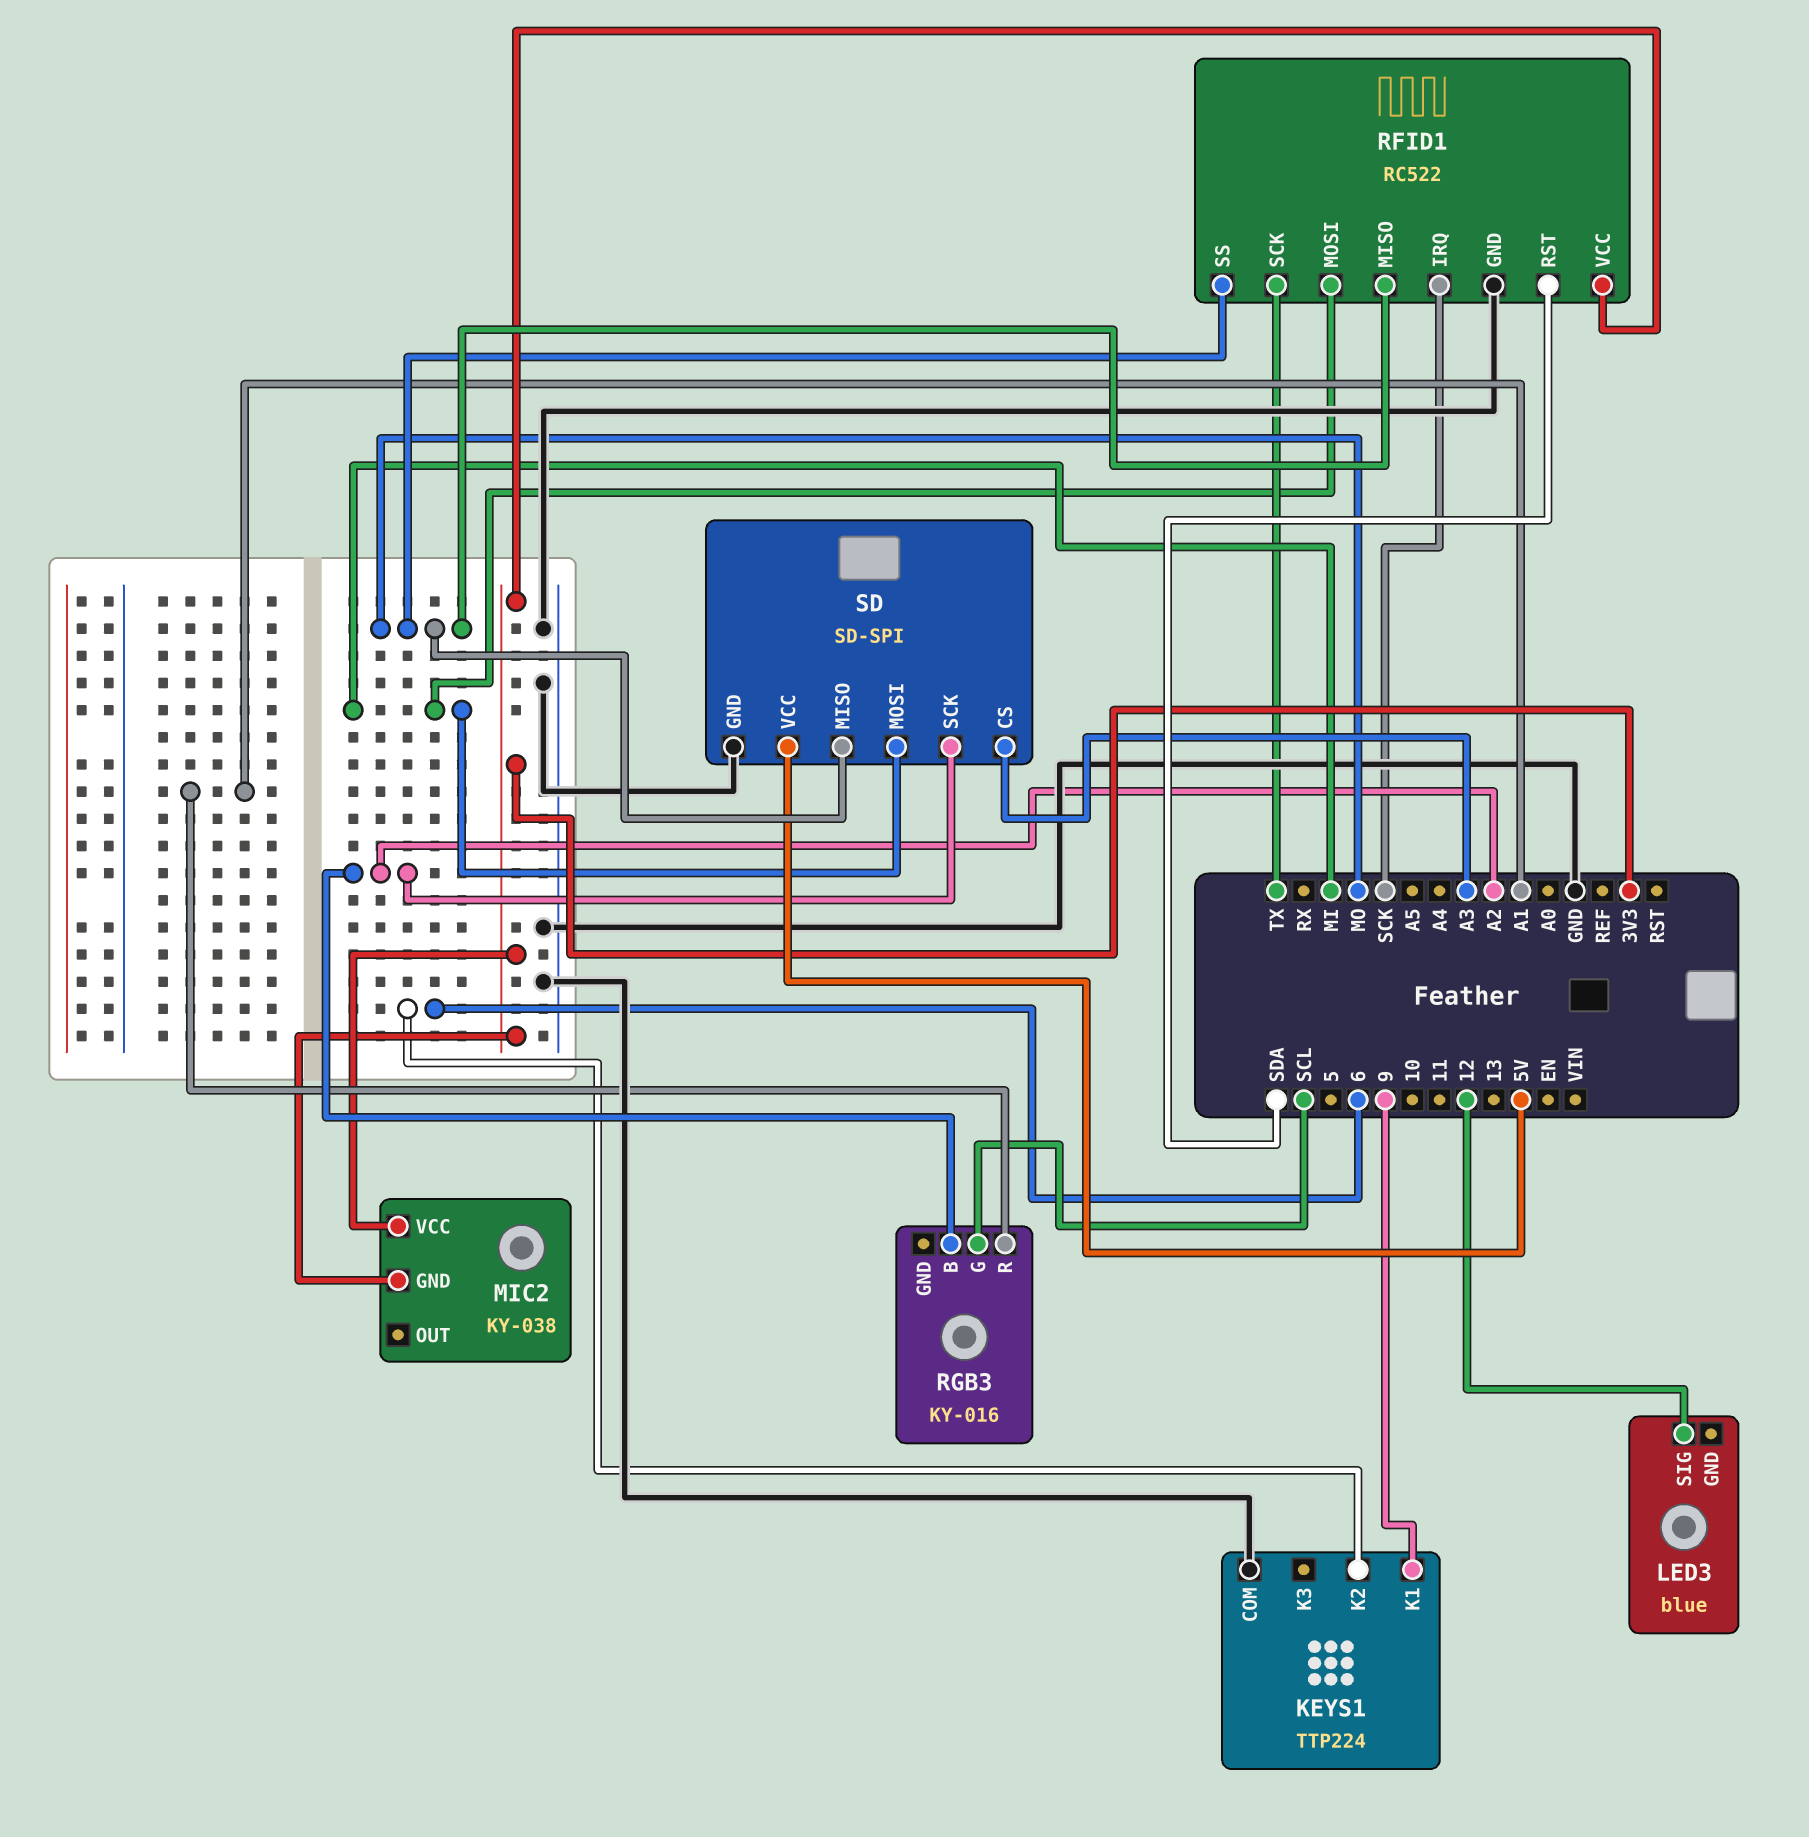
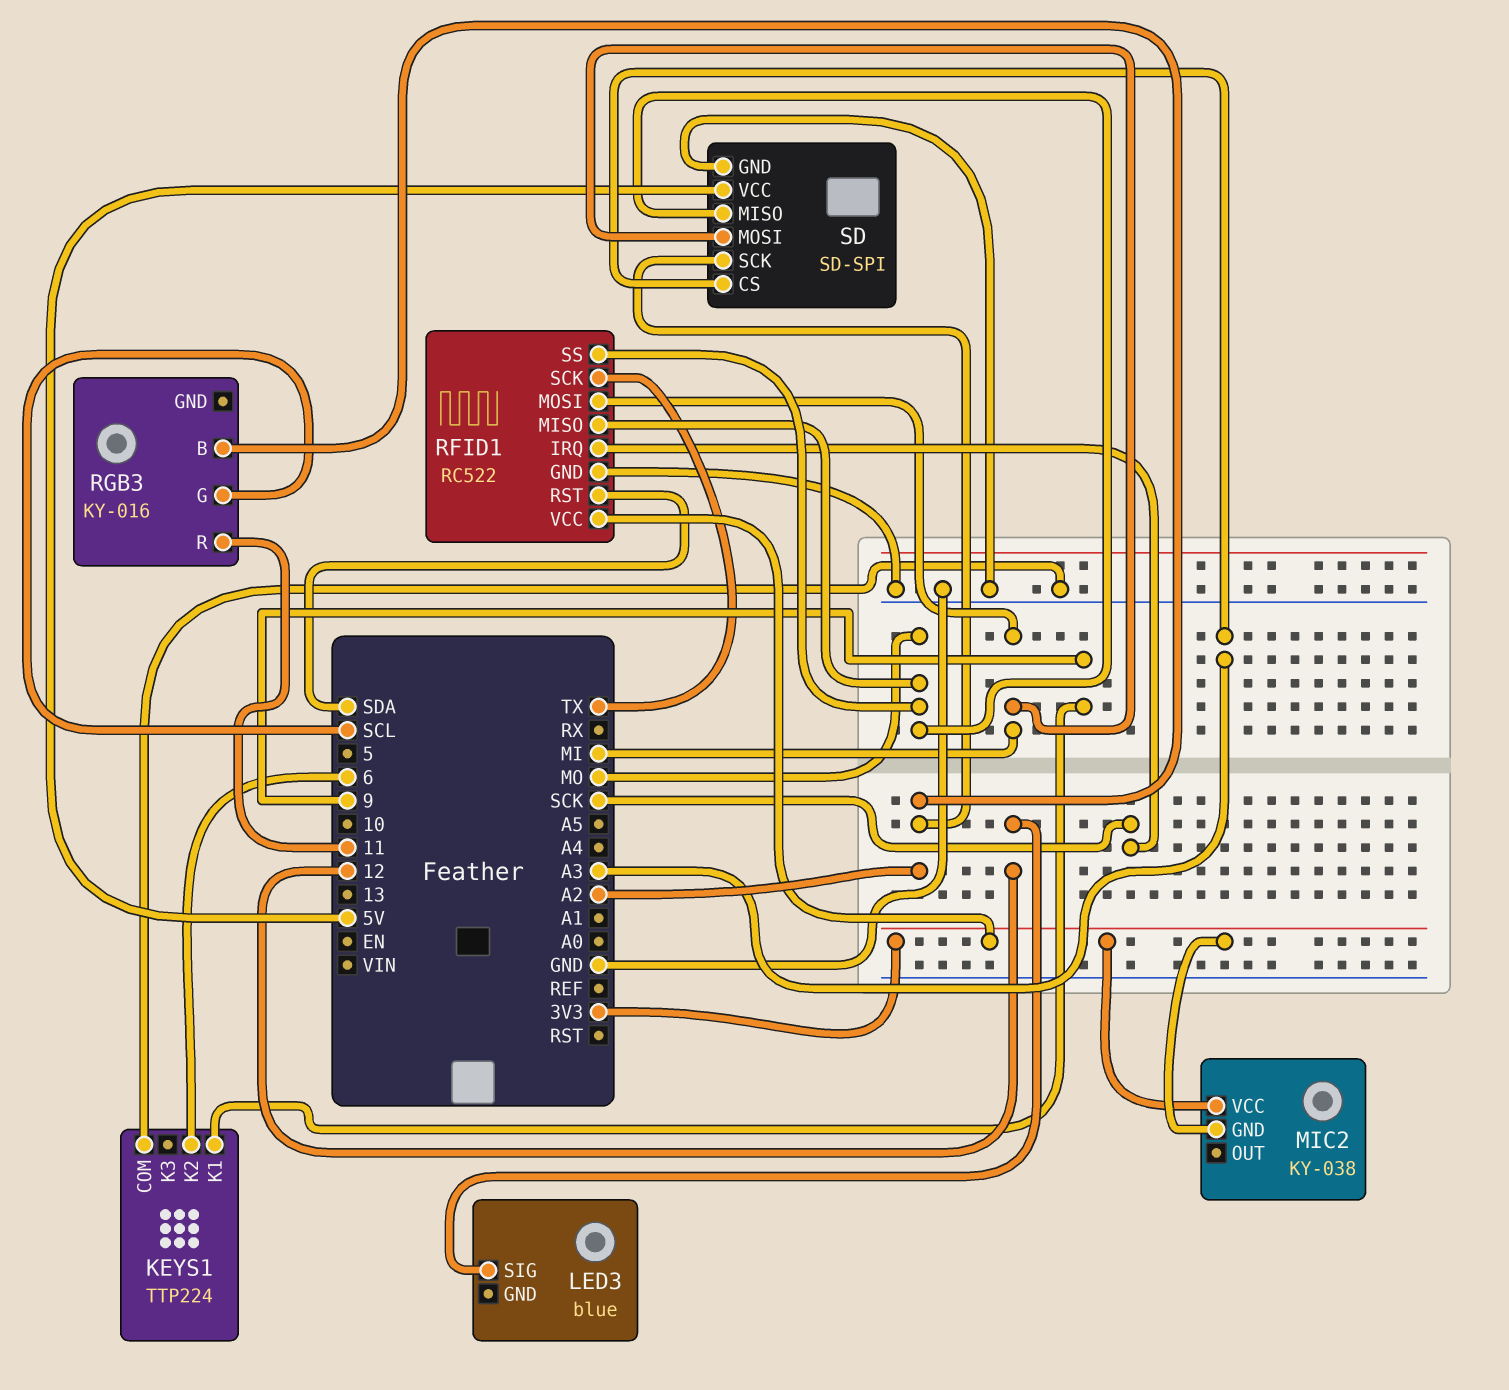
RGB3 pin R: A1 -> 11

